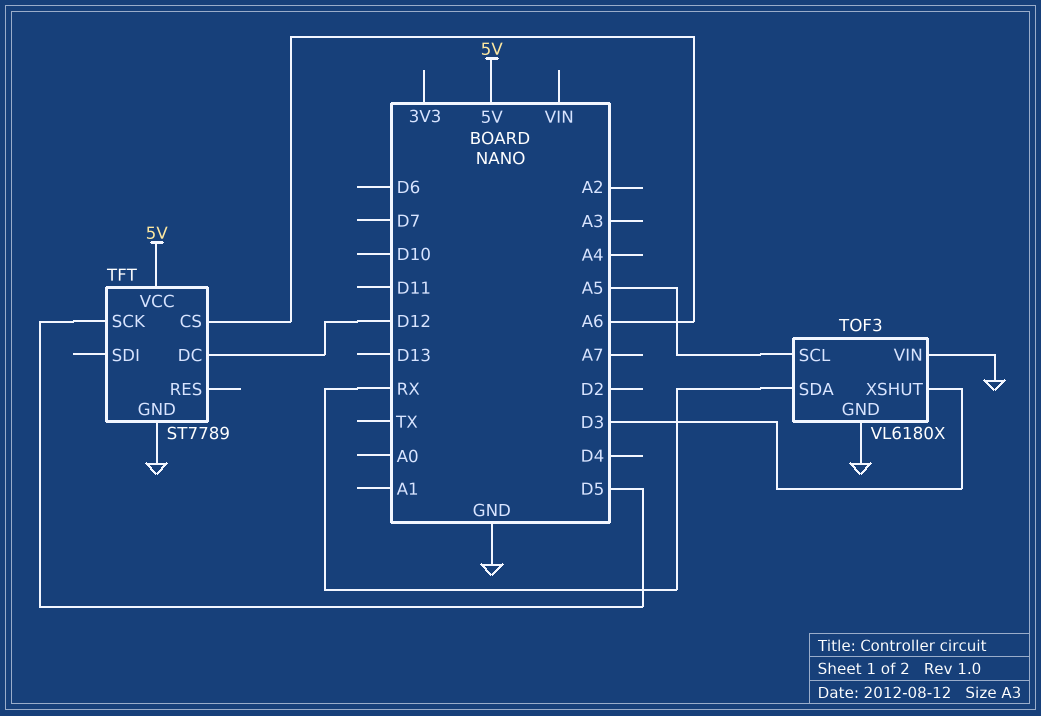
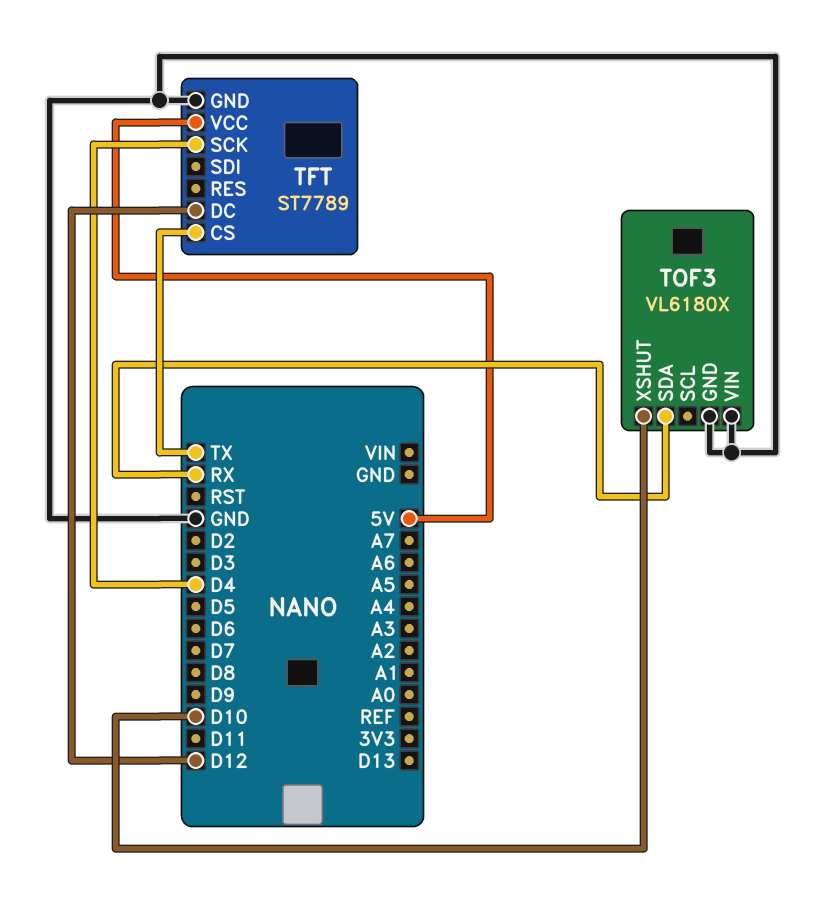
TFT pin CS: A6 -> TX
TFT pin SCK: D5 -> D4
TOF3 pin SCL: A5 -> none
TOF3 pin XSHUT: D3 -> D10

